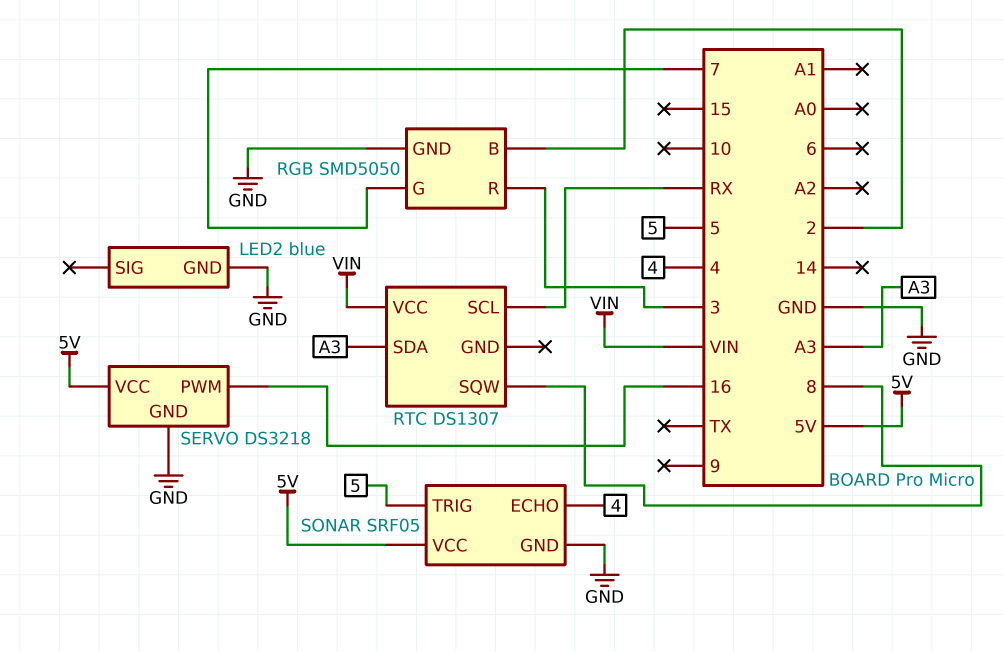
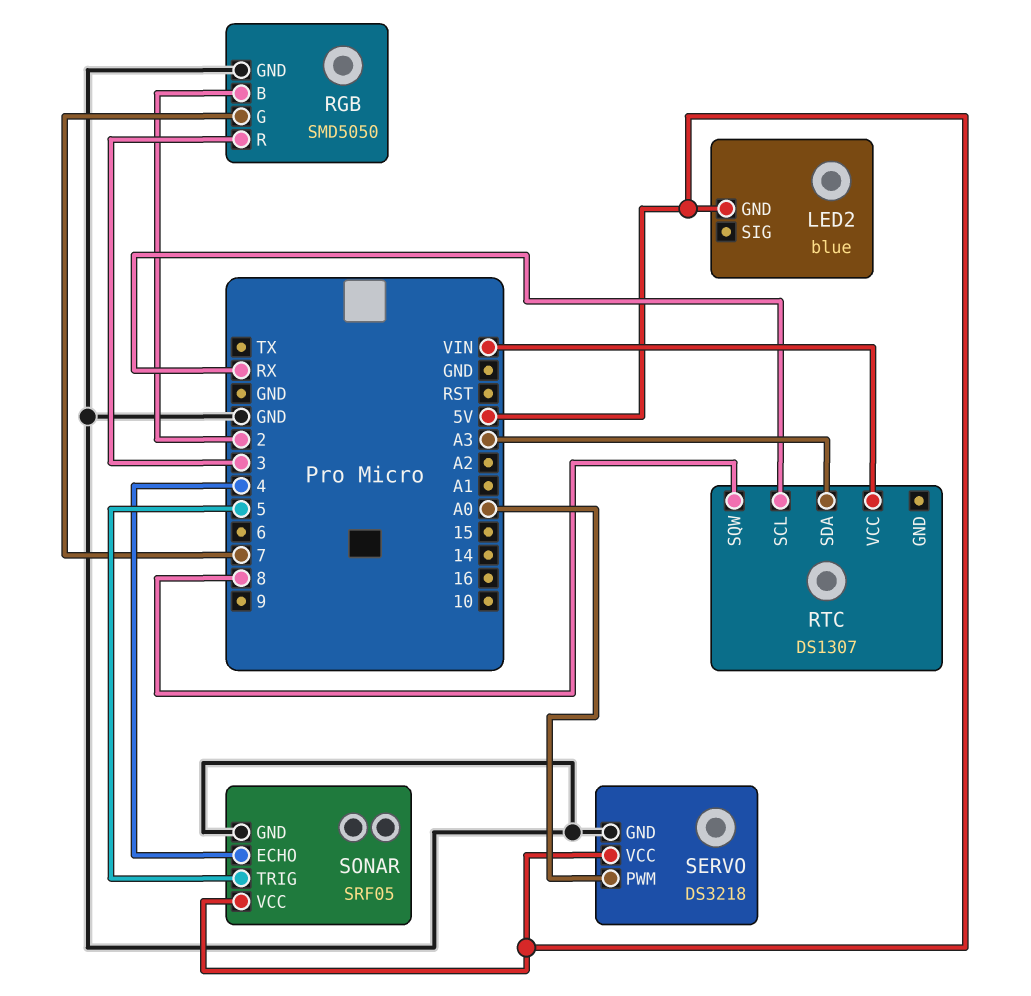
LED2 pin GND: GND -> 5V
SERVO pin PWM: 16 -> A0

